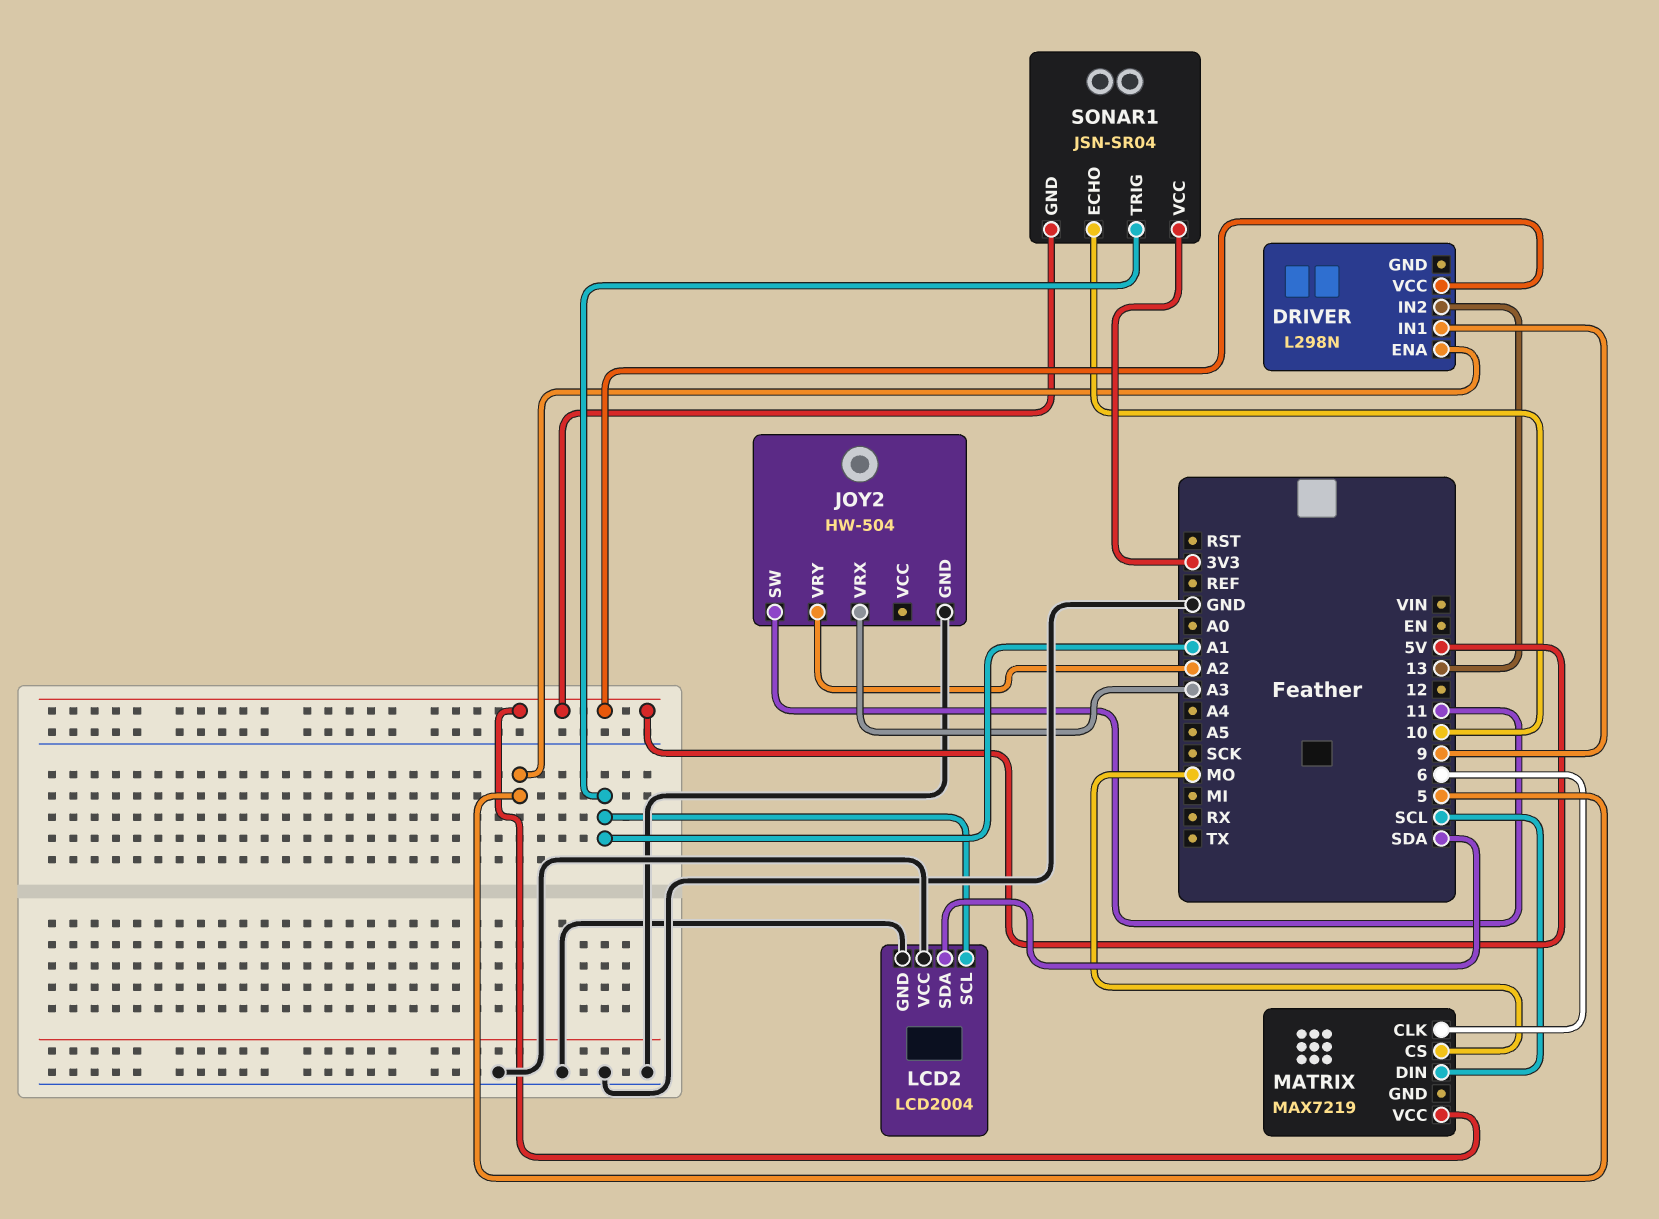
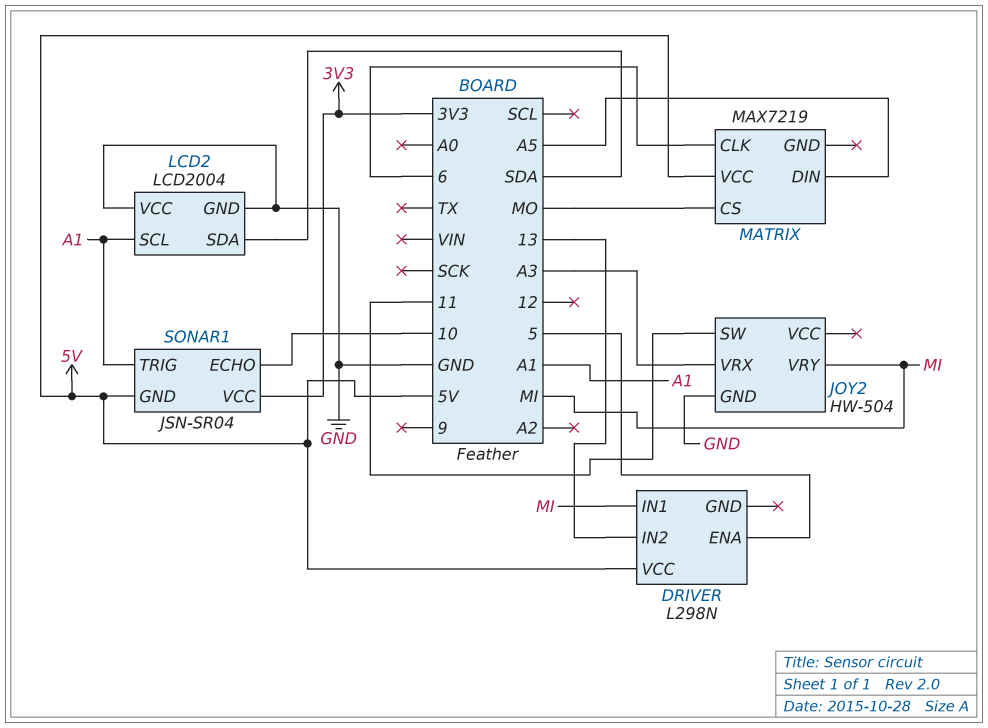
DRIVER pin IN1: 9 -> MI
JOY2 pin VRY: A2 -> MI
MATRIX pin DIN: SCL -> A5

